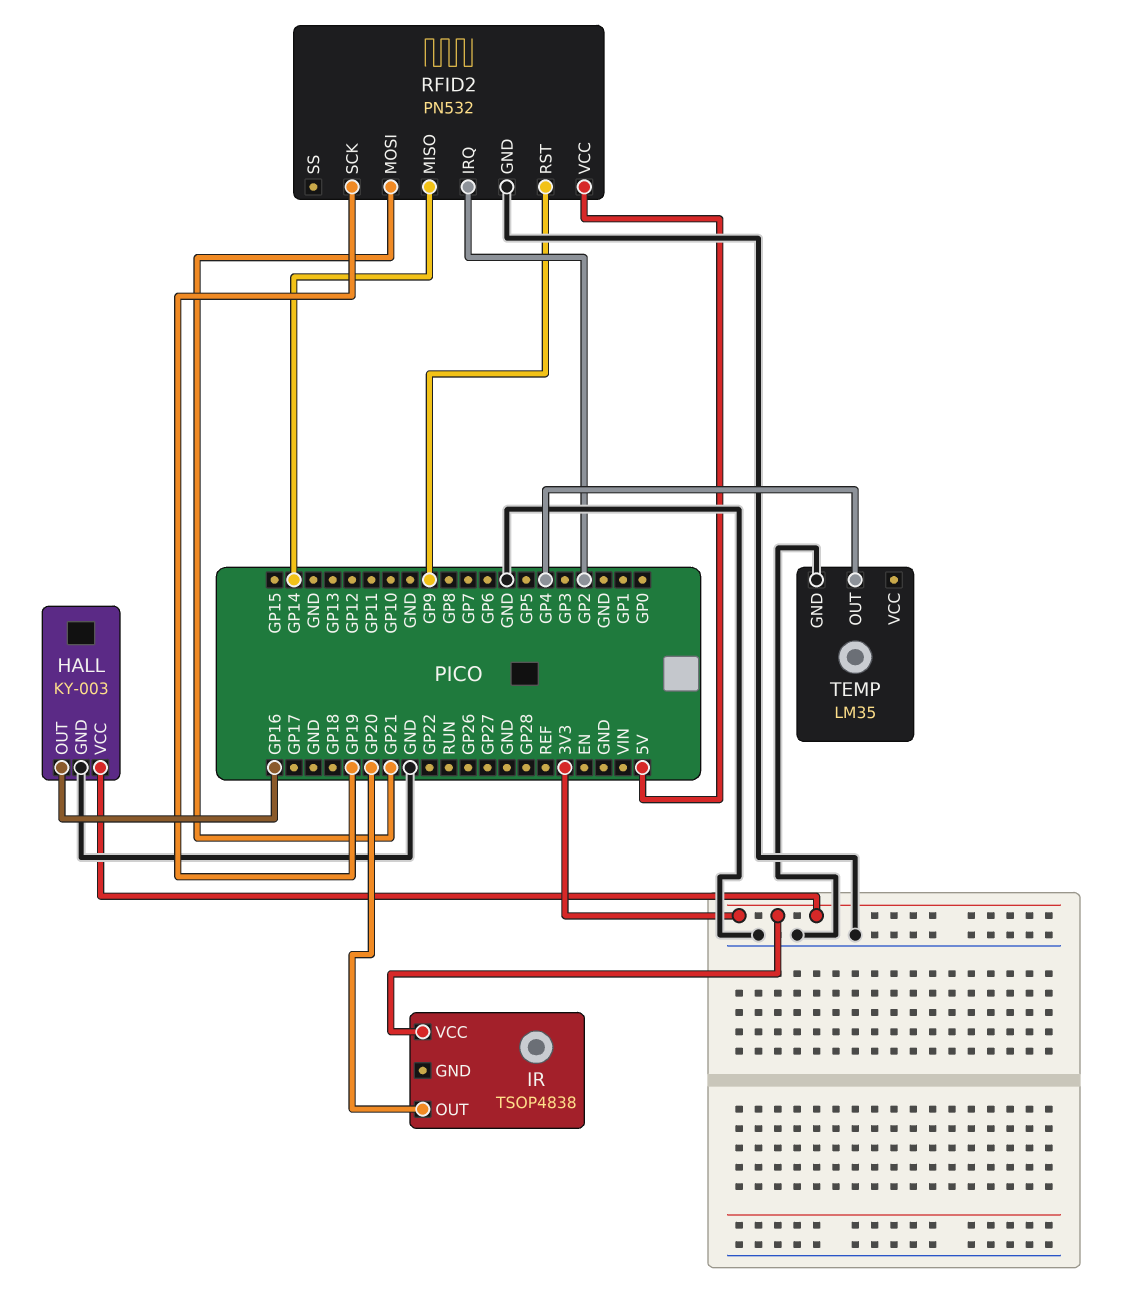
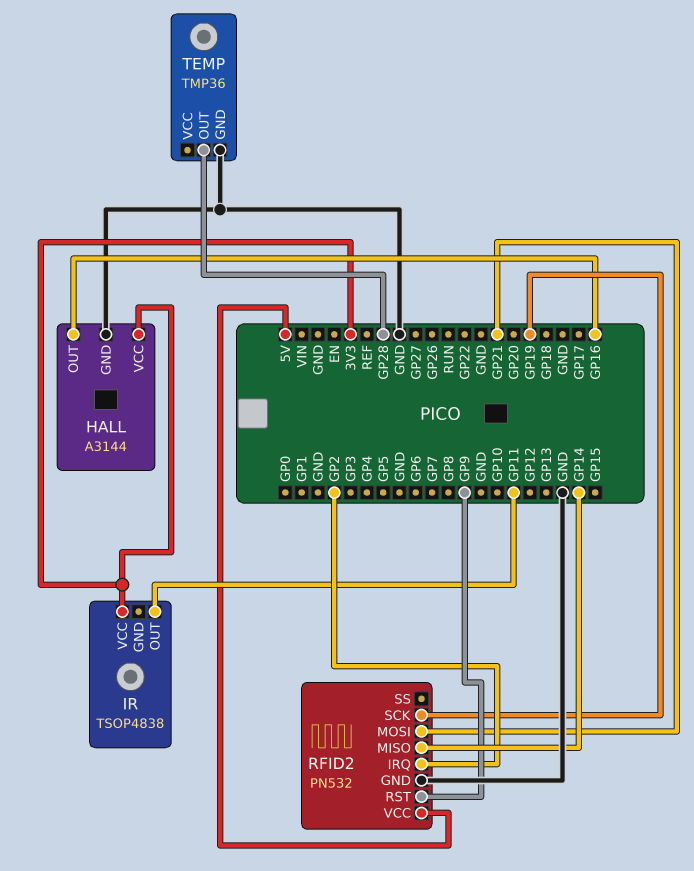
HALL: KY-003 -> A3144
IR pin OUT: GP20 -> GP11
TEMP: LM35 -> TMP36
TEMP pin OUT: GP4 -> GP28

